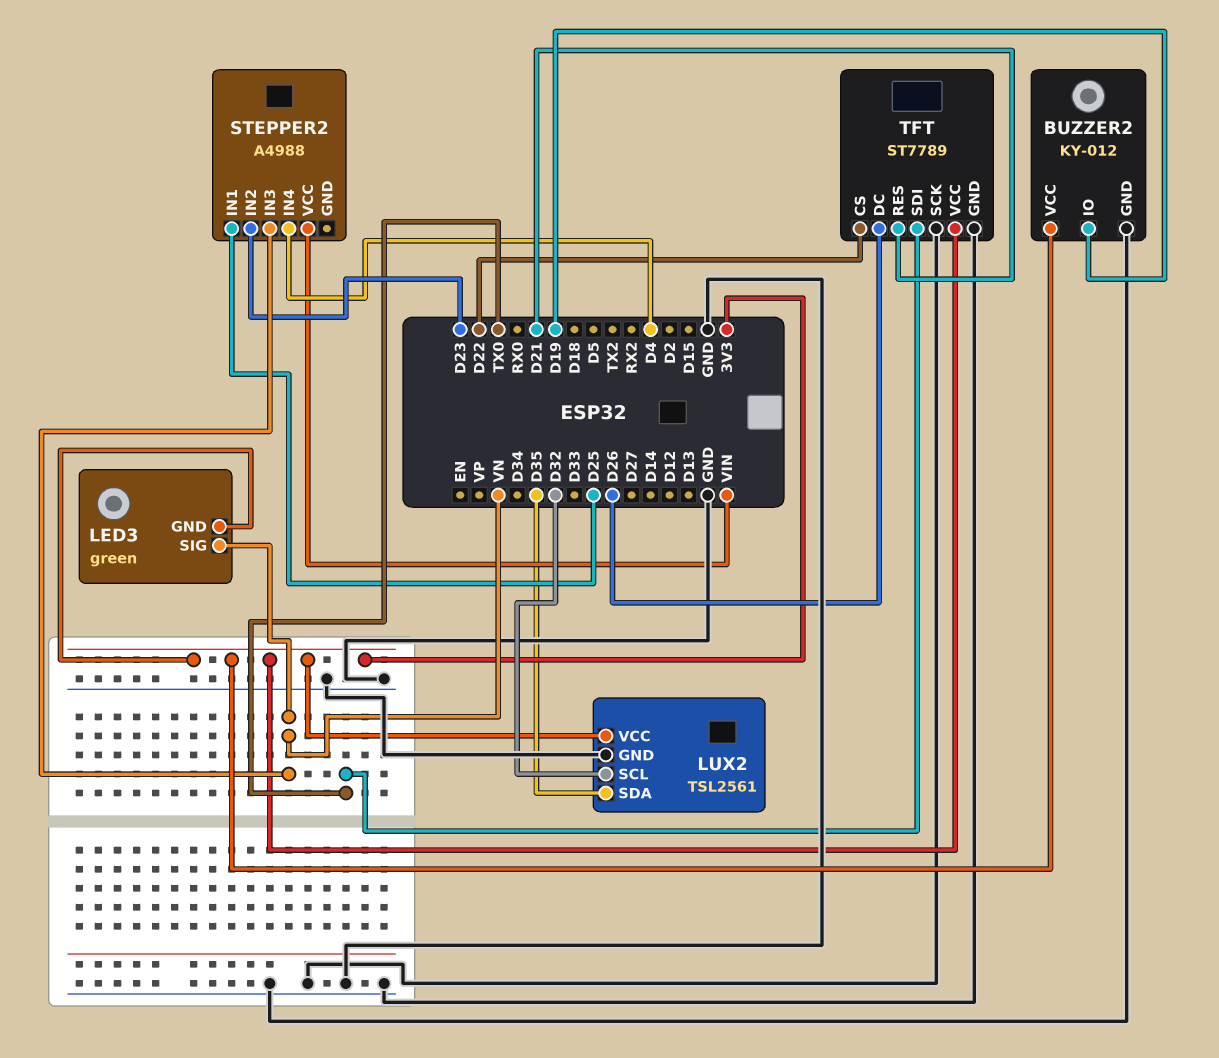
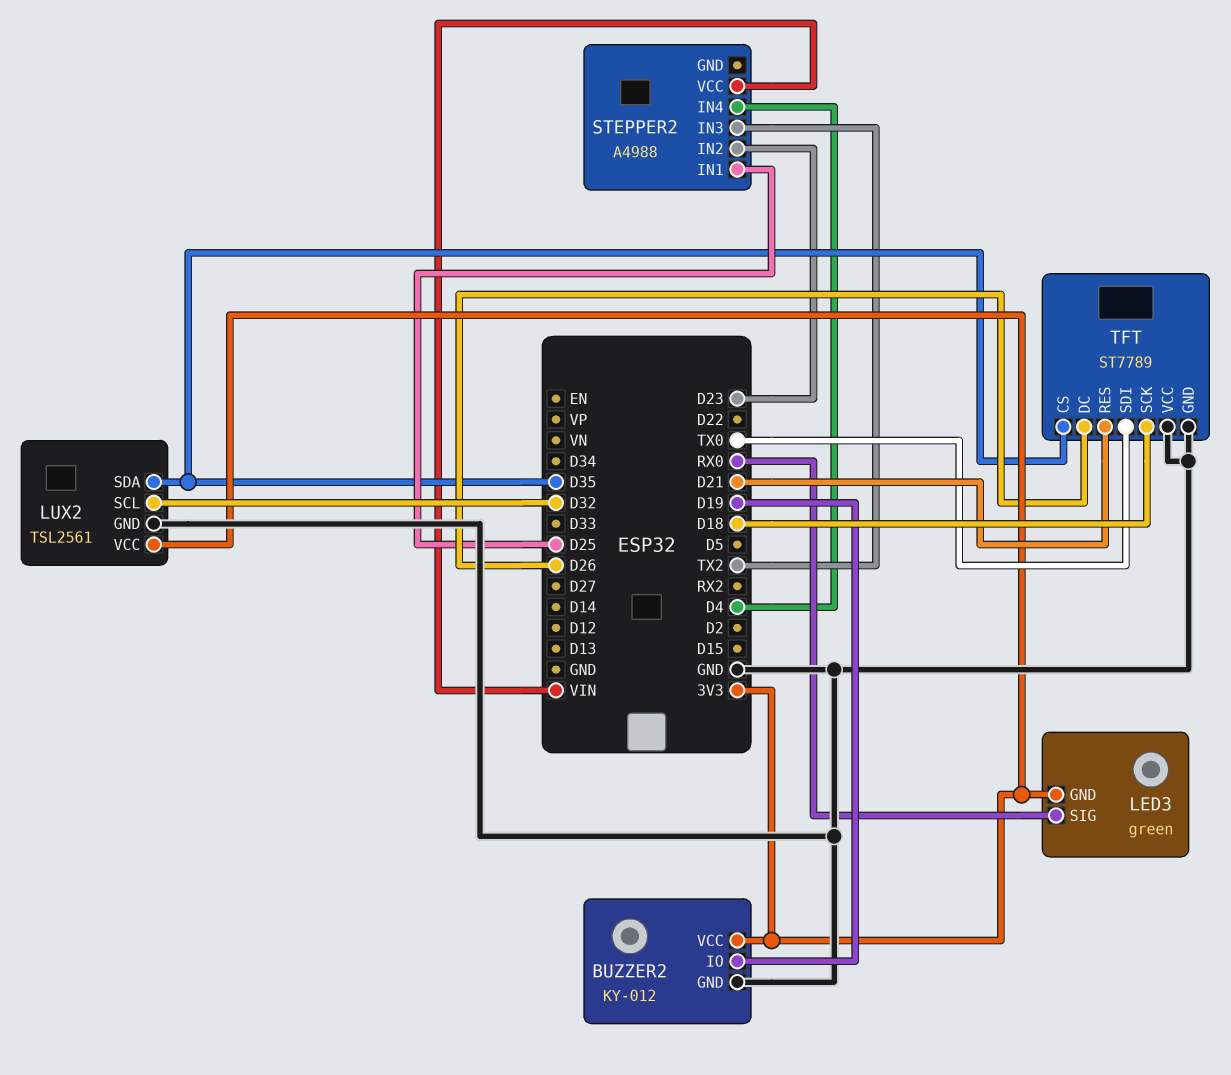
LED3 pin SIG: VN -> RX0
STEPPER2 pin IN3: VN -> TX2
TFT pin CS: D22 -> D35
TFT pin SCK: GND -> D18
TFT pin VCC: 3V3 -> GND

